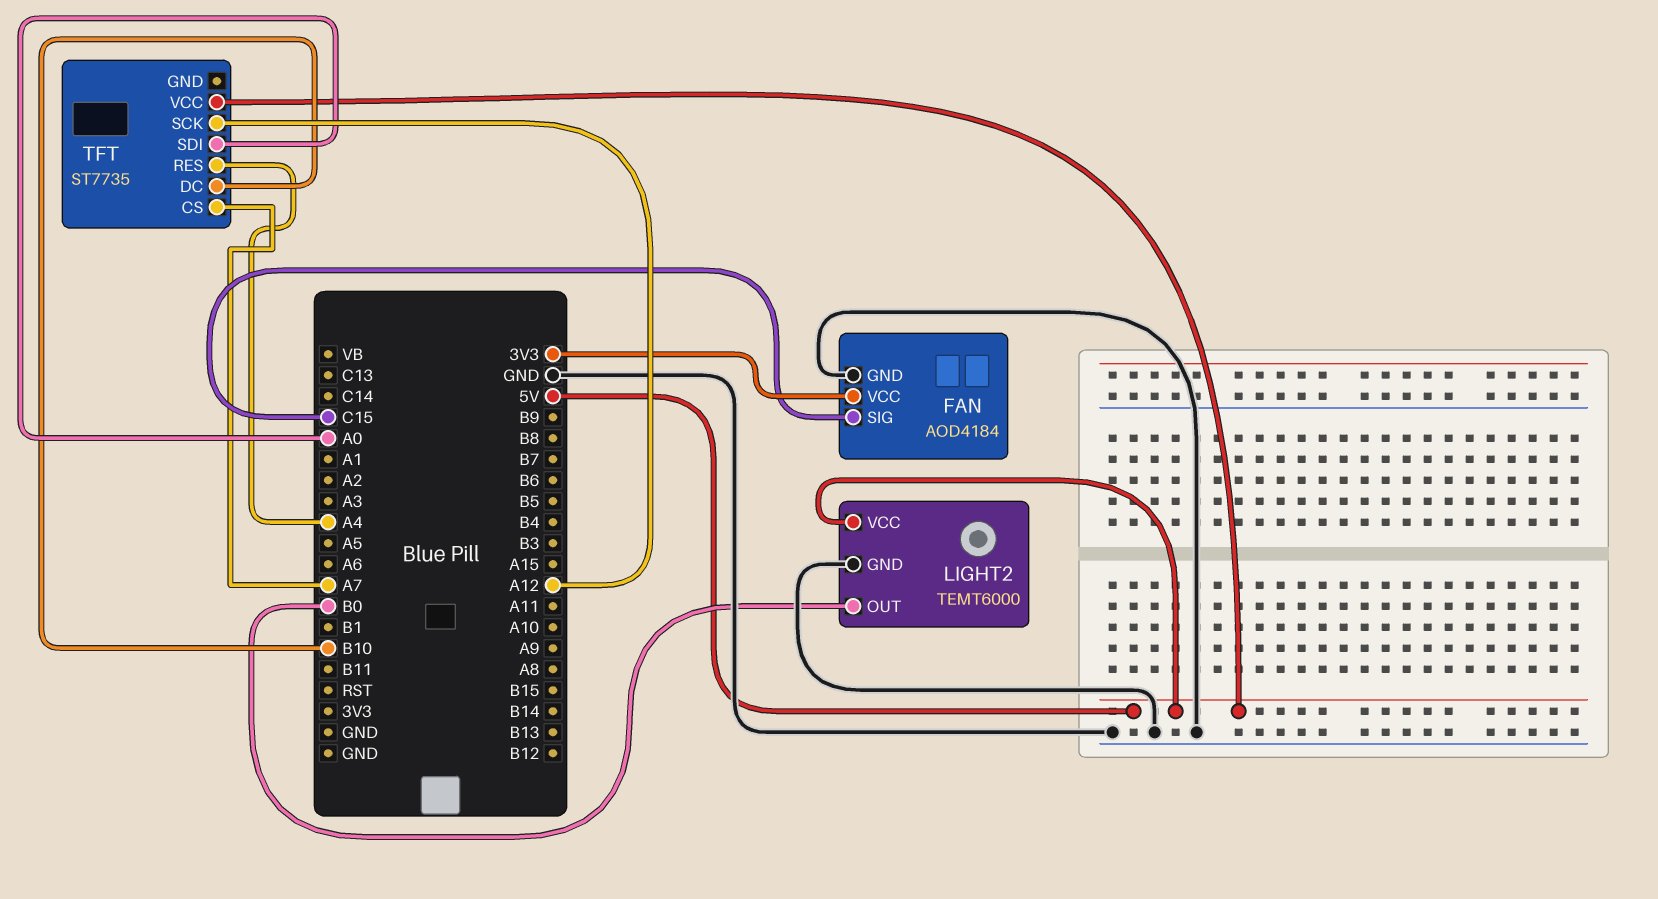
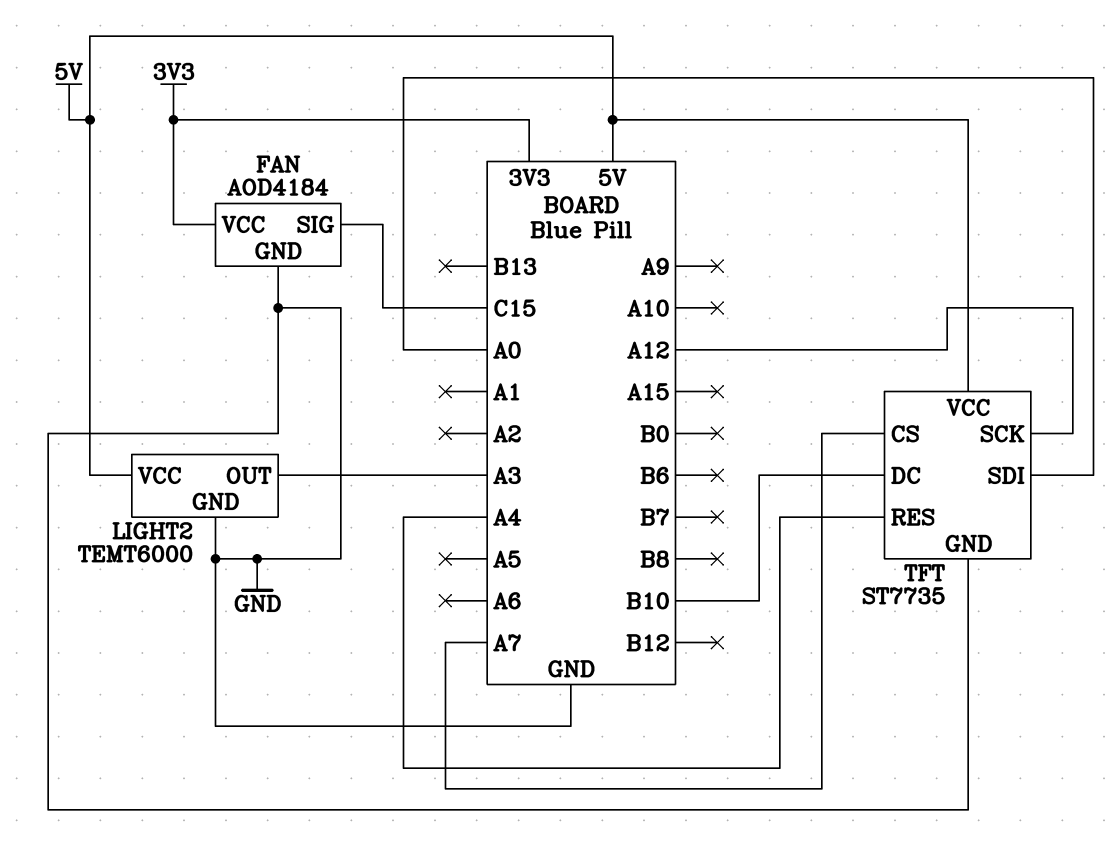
LIGHT2 pin OUT: B0 -> A3
TFT pin GND: none -> GND

